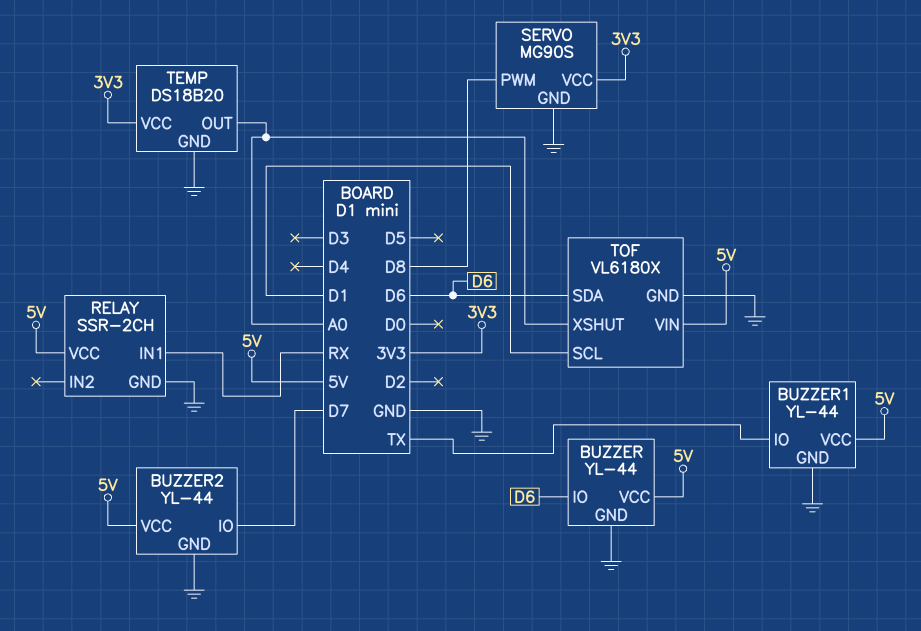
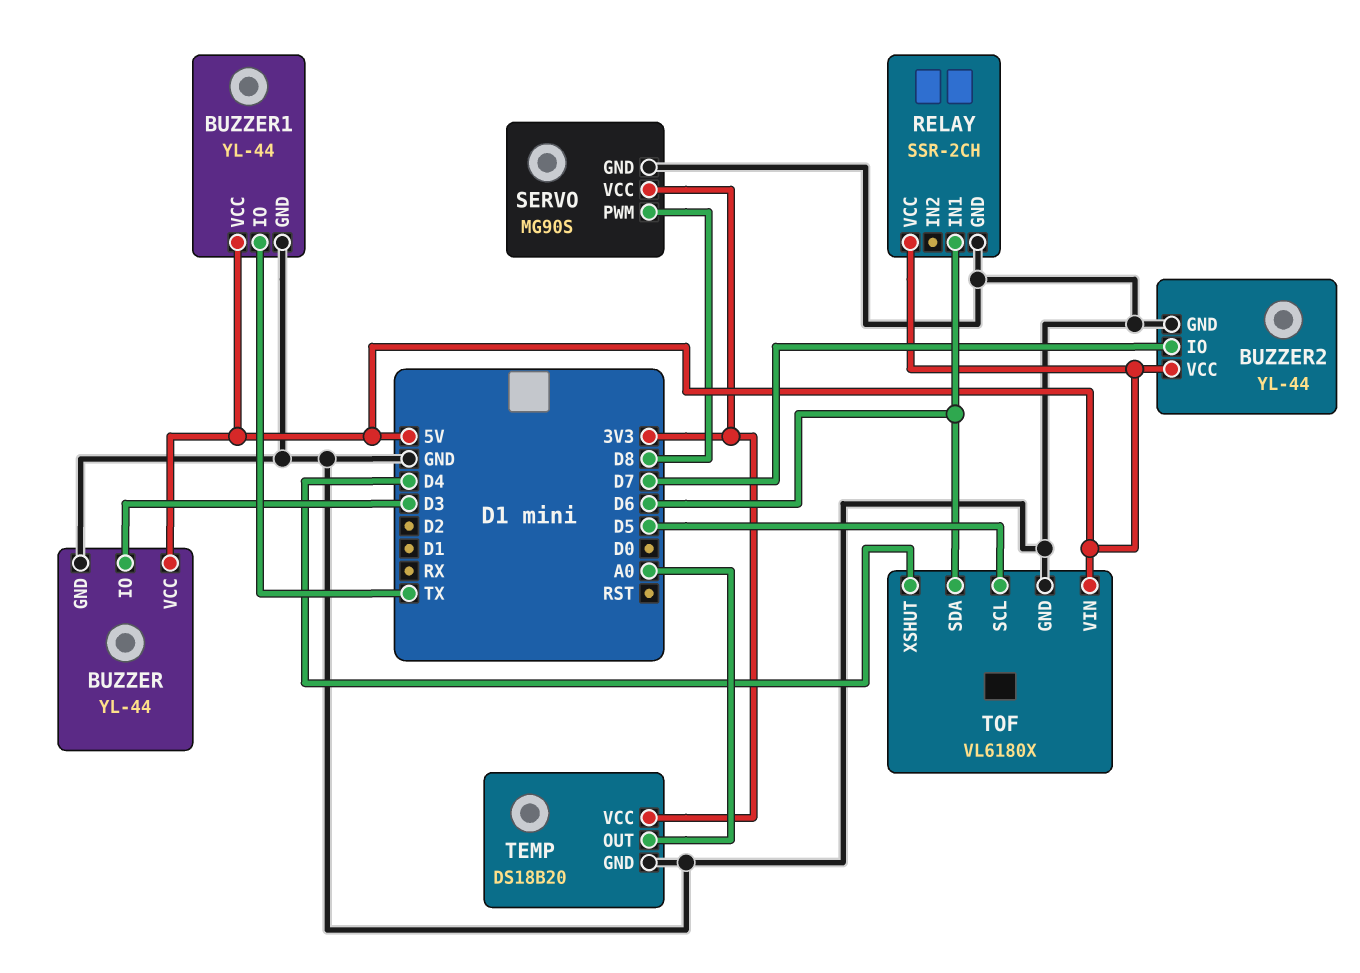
BUZZER pin IO: D6 -> D3
RELAY pin IN1: RX -> D6
TOF pin SCL: D1 -> D5
TOF pin XSHUT: A0 -> D4

